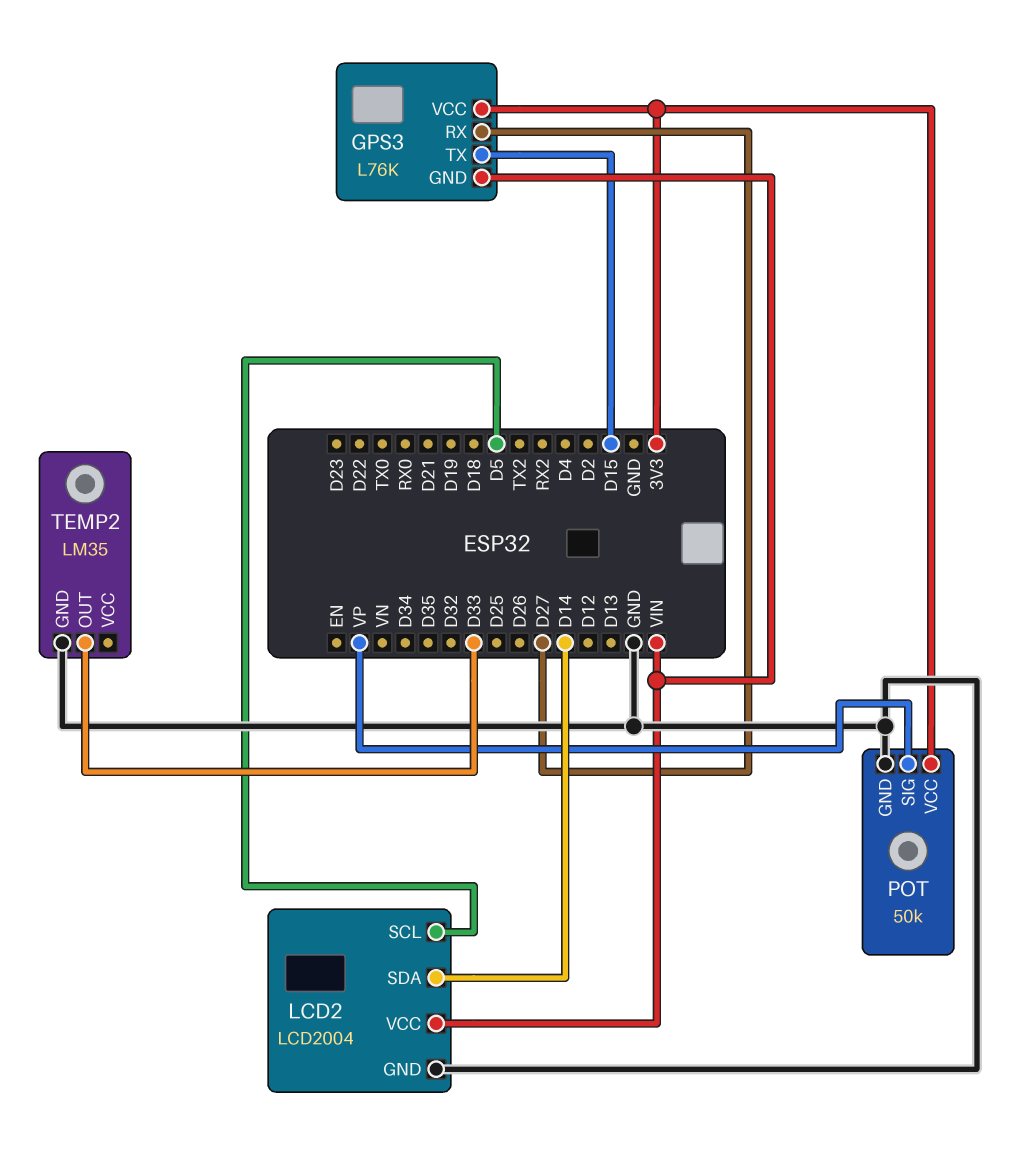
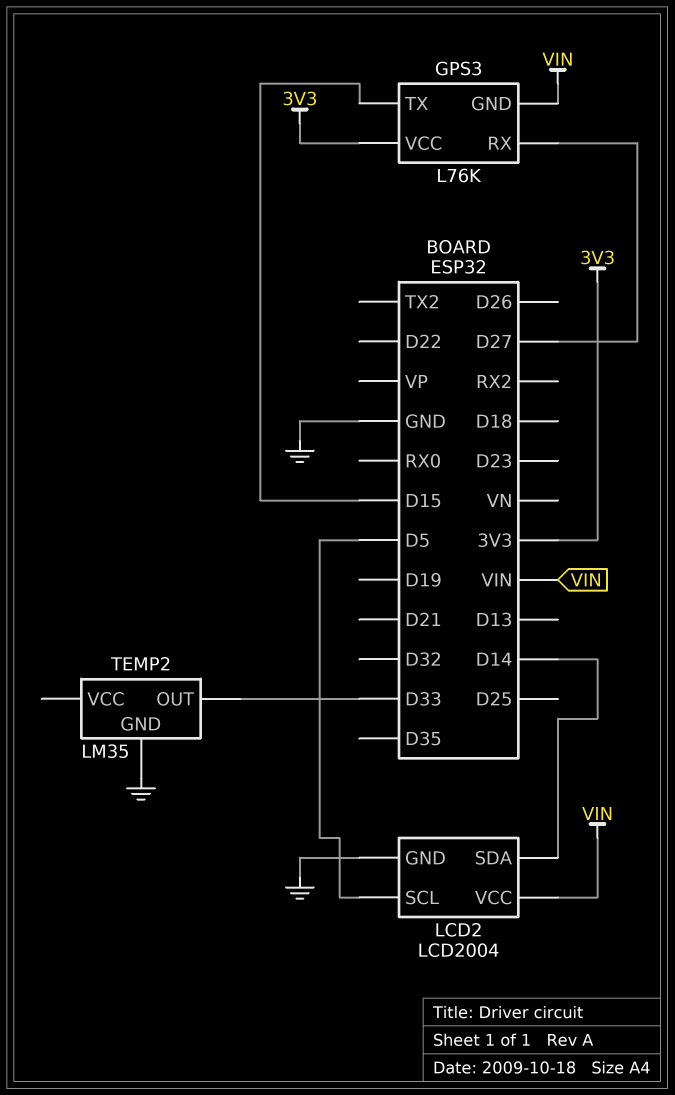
POT: 50k -> none
POT pin GND: GND -> none
POT pin SIG: VP -> none
POT pin VCC: 3V3 -> none

